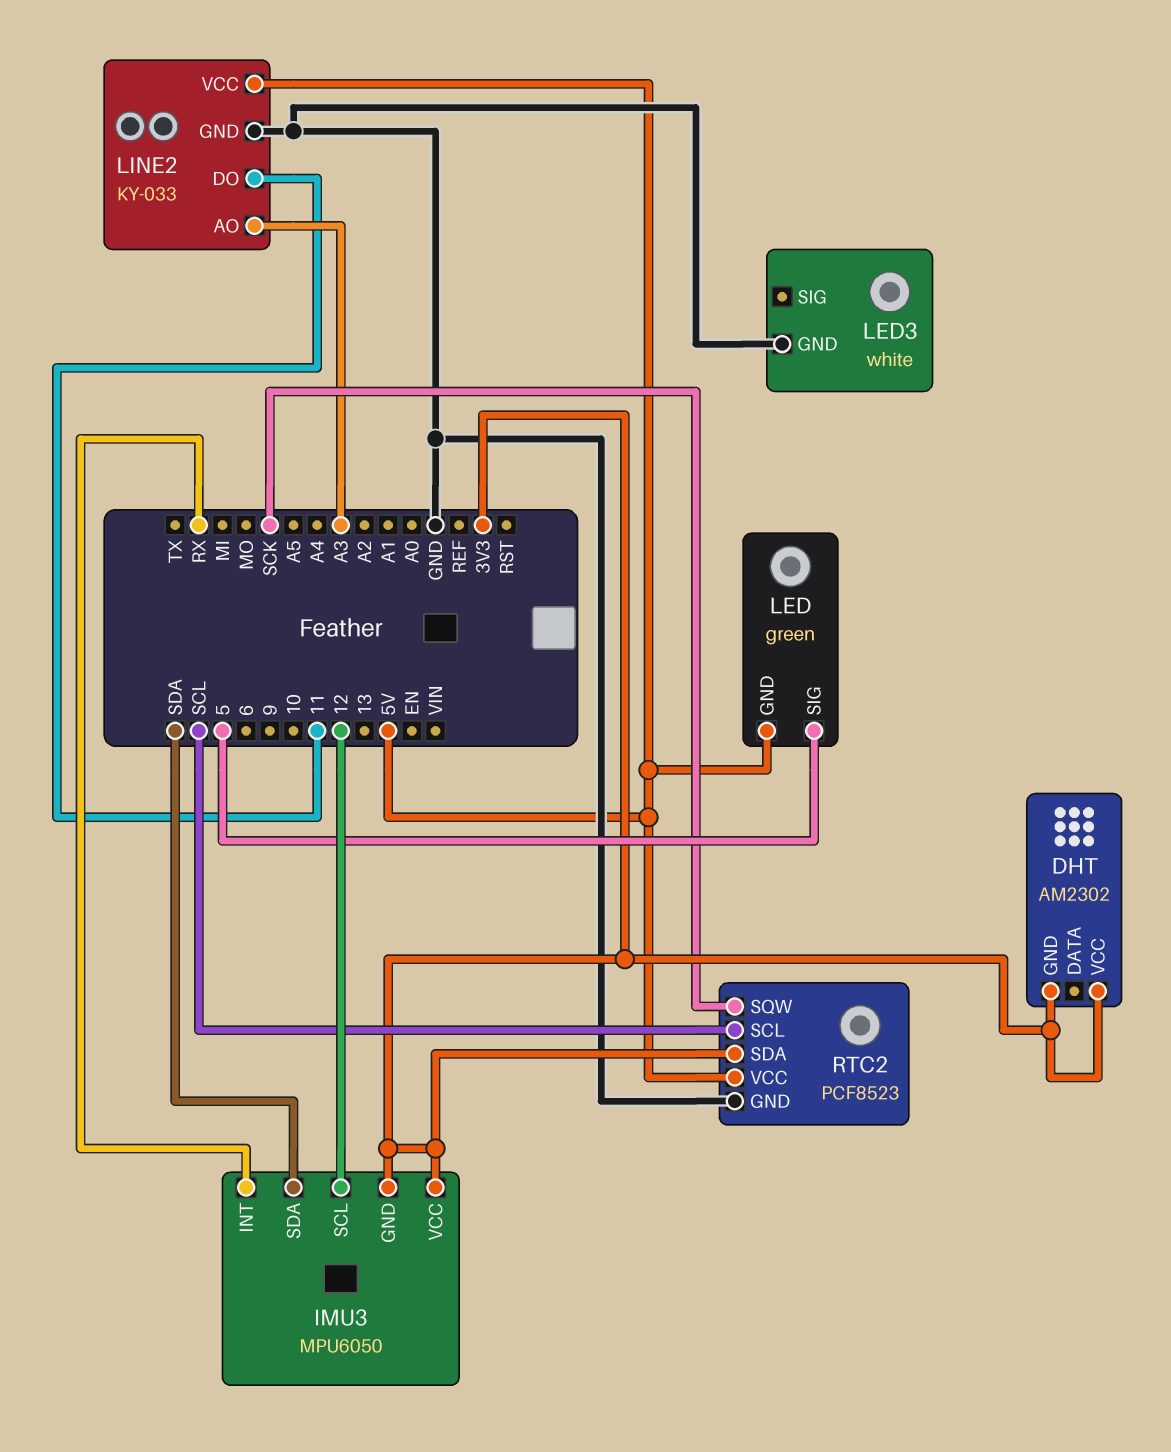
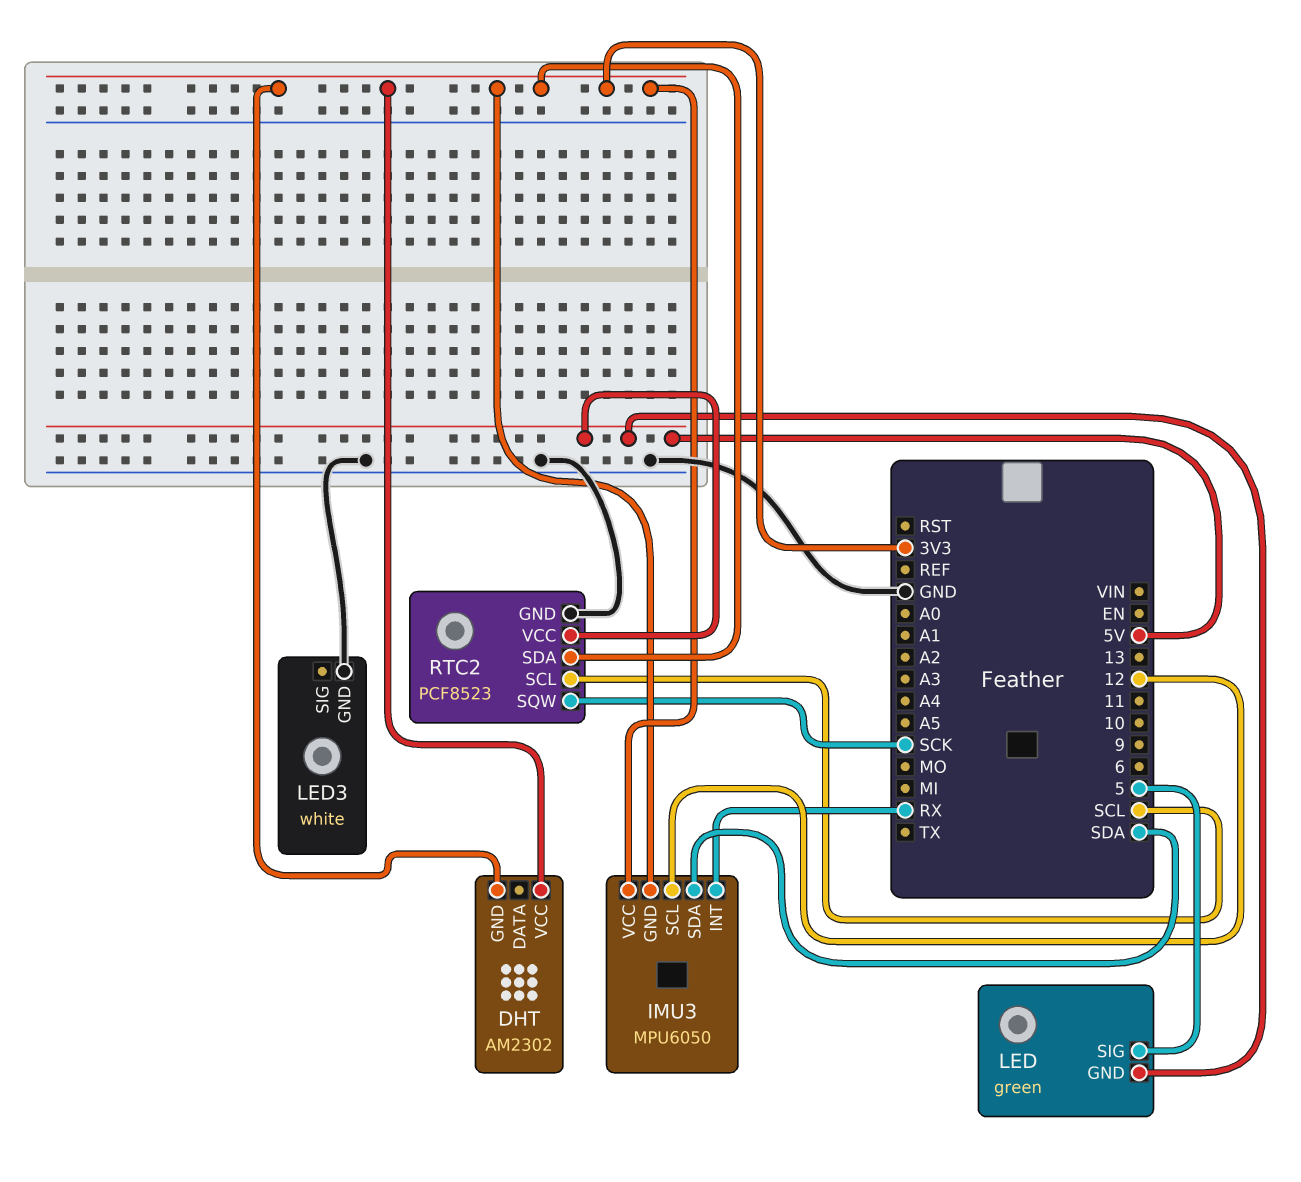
LINE2: KY-033 -> none
LINE2 pin AO: A3 -> none
LINE2 pin DO: 11 -> none
LINE2 pin GND: GND -> none
LINE2 pin VCC: 5V -> none

